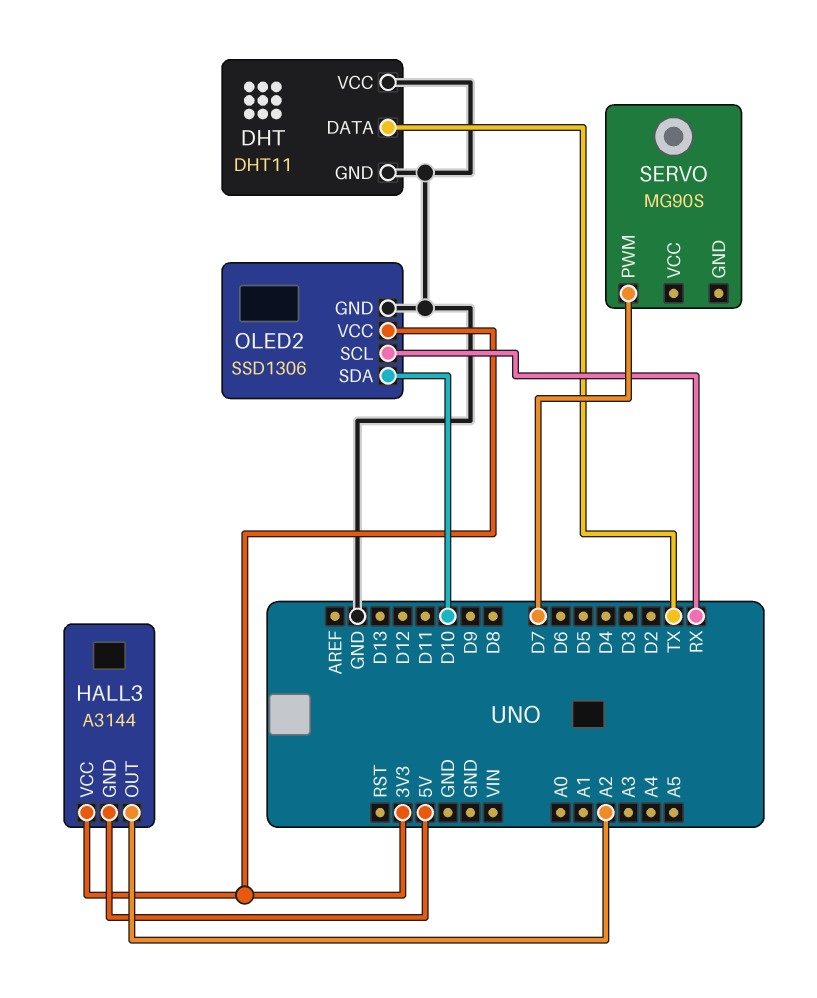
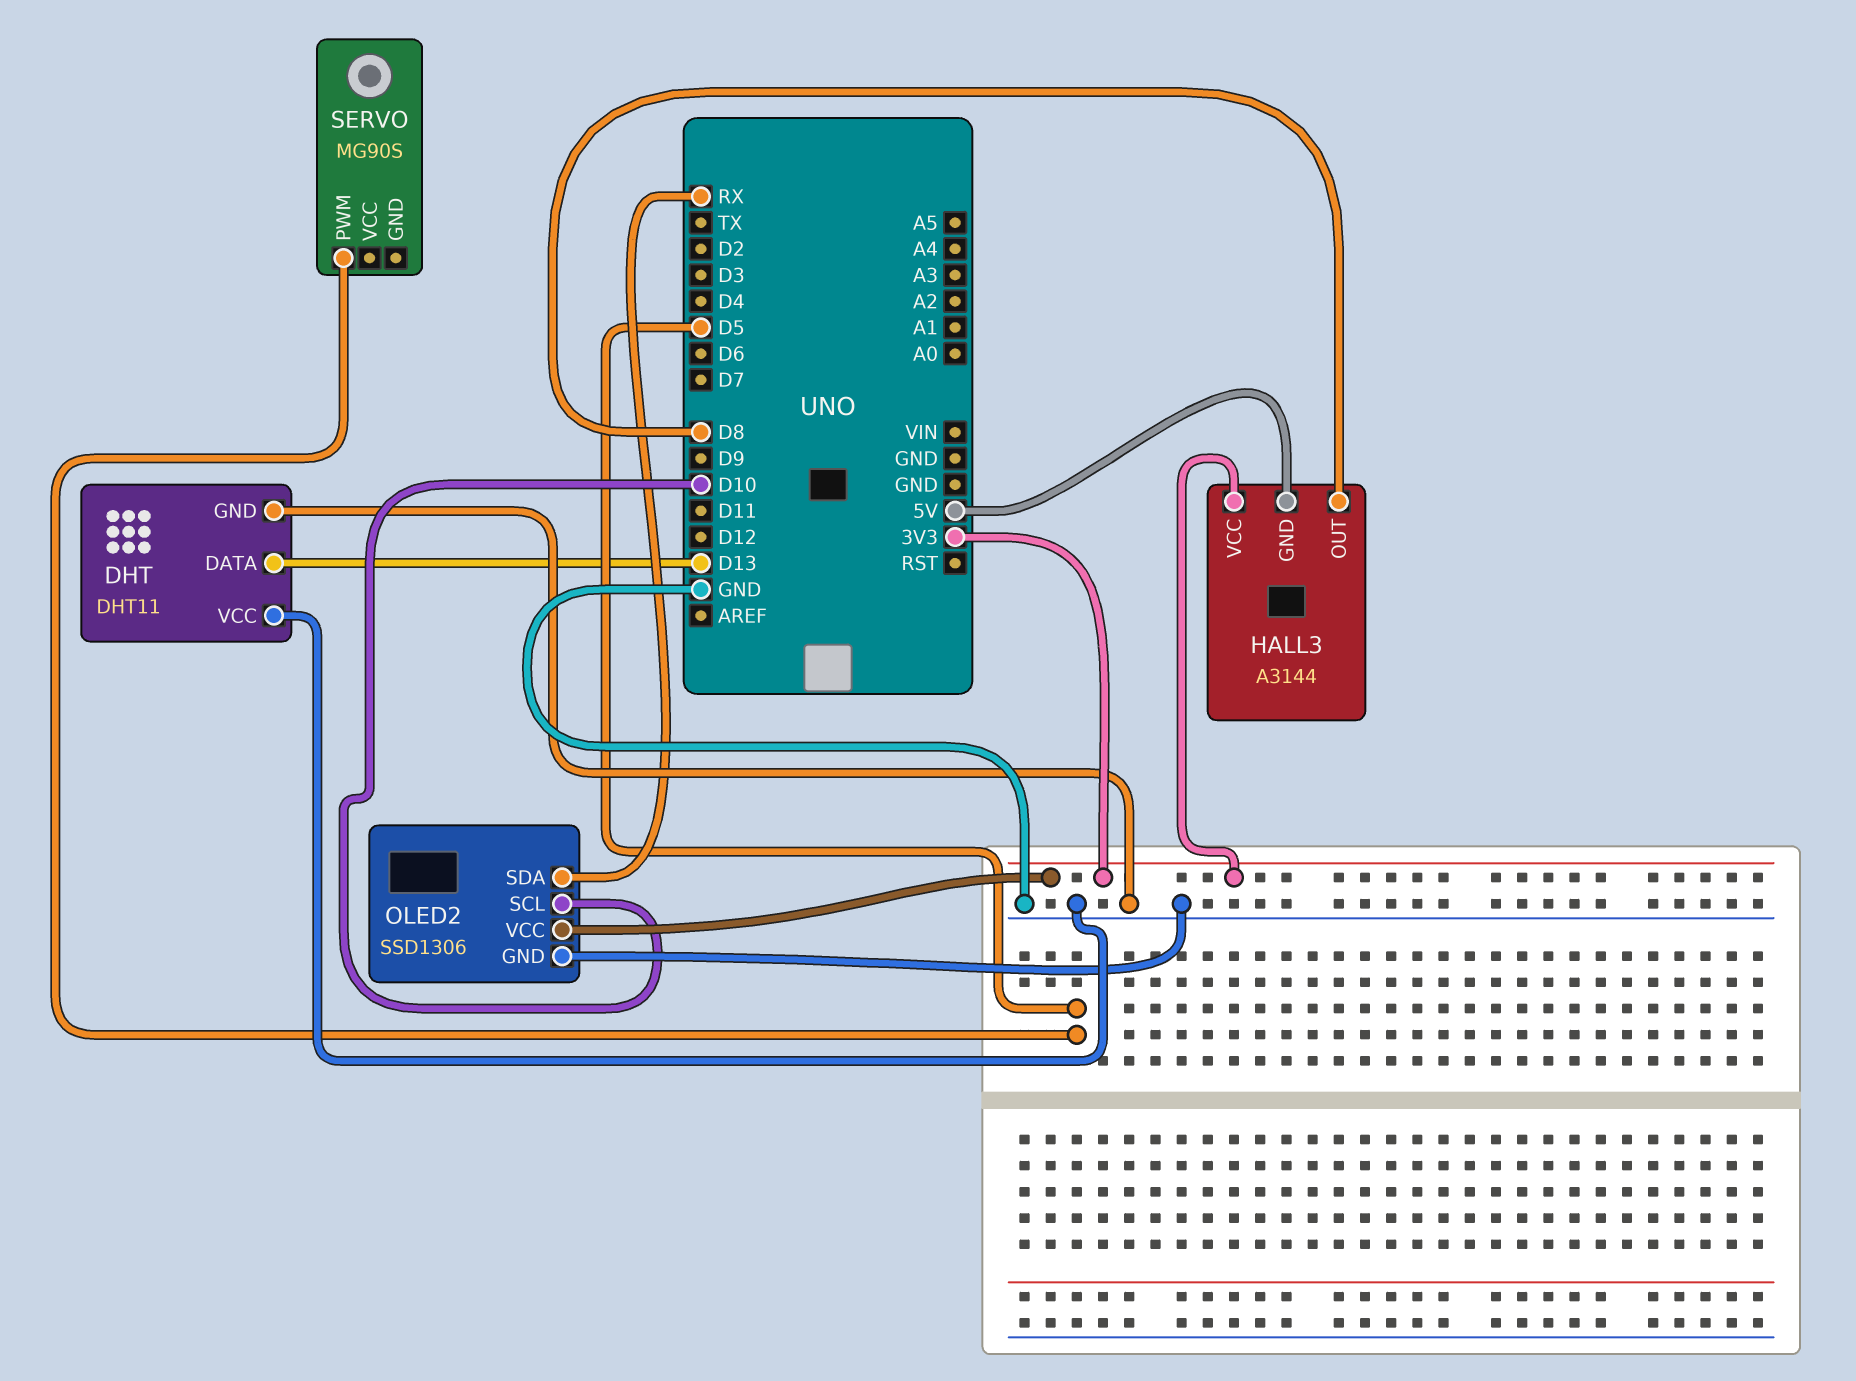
DHT pin DATA: TX -> D13
HALL3 pin OUT: A2 -> D8
OLED2 pin SCL: RX -> D10
OLED2 pin SDA: D10 -> RX
SERVO pin PWM: D7 -> D5

